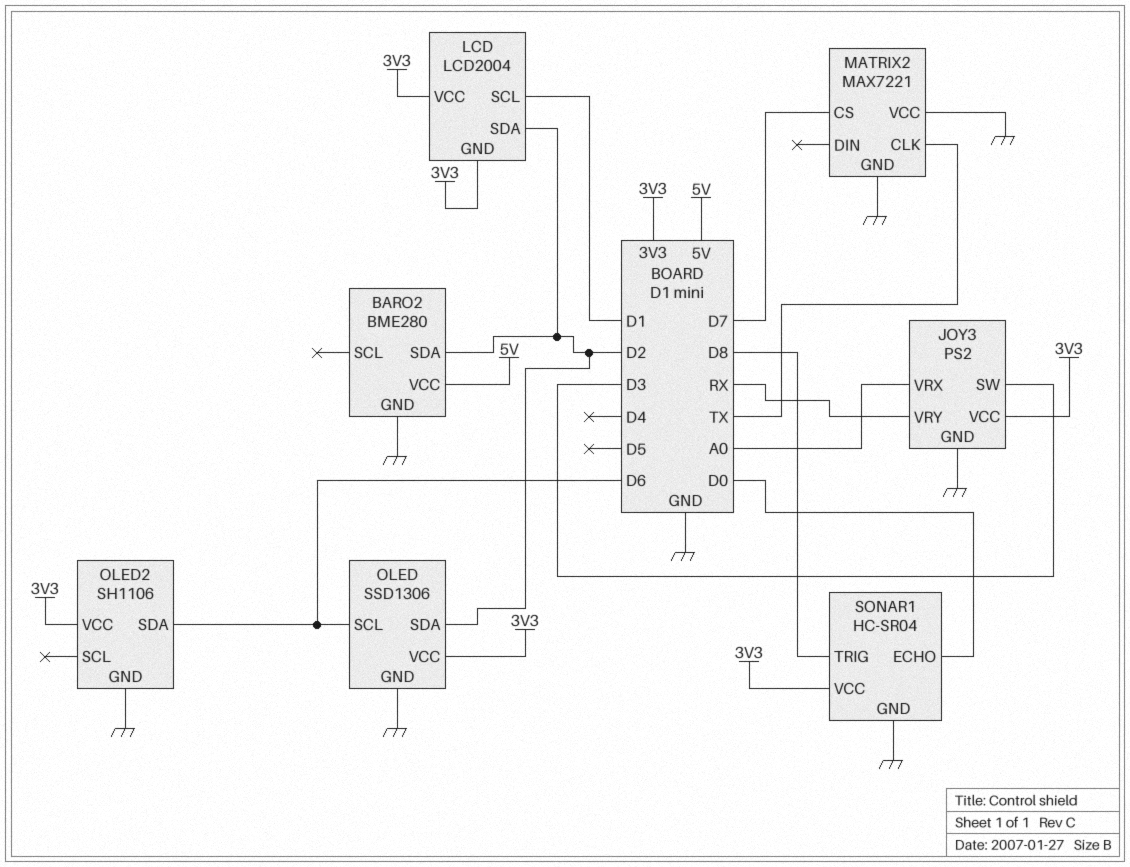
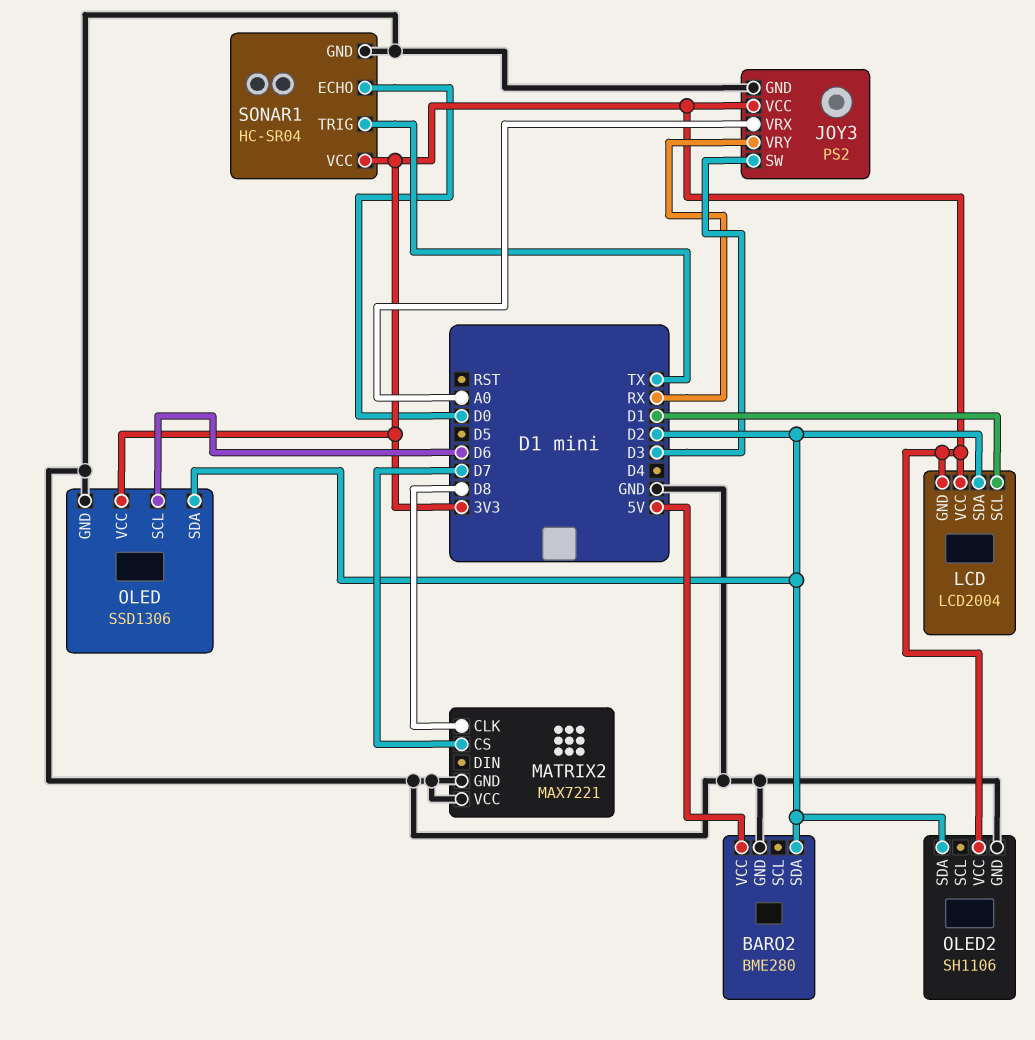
MATRIX2 pin CLK: TX -> D8
OLED2 pin SDA: D6 -> D2
SONAR1 pin TRIG: D8 -> TX

